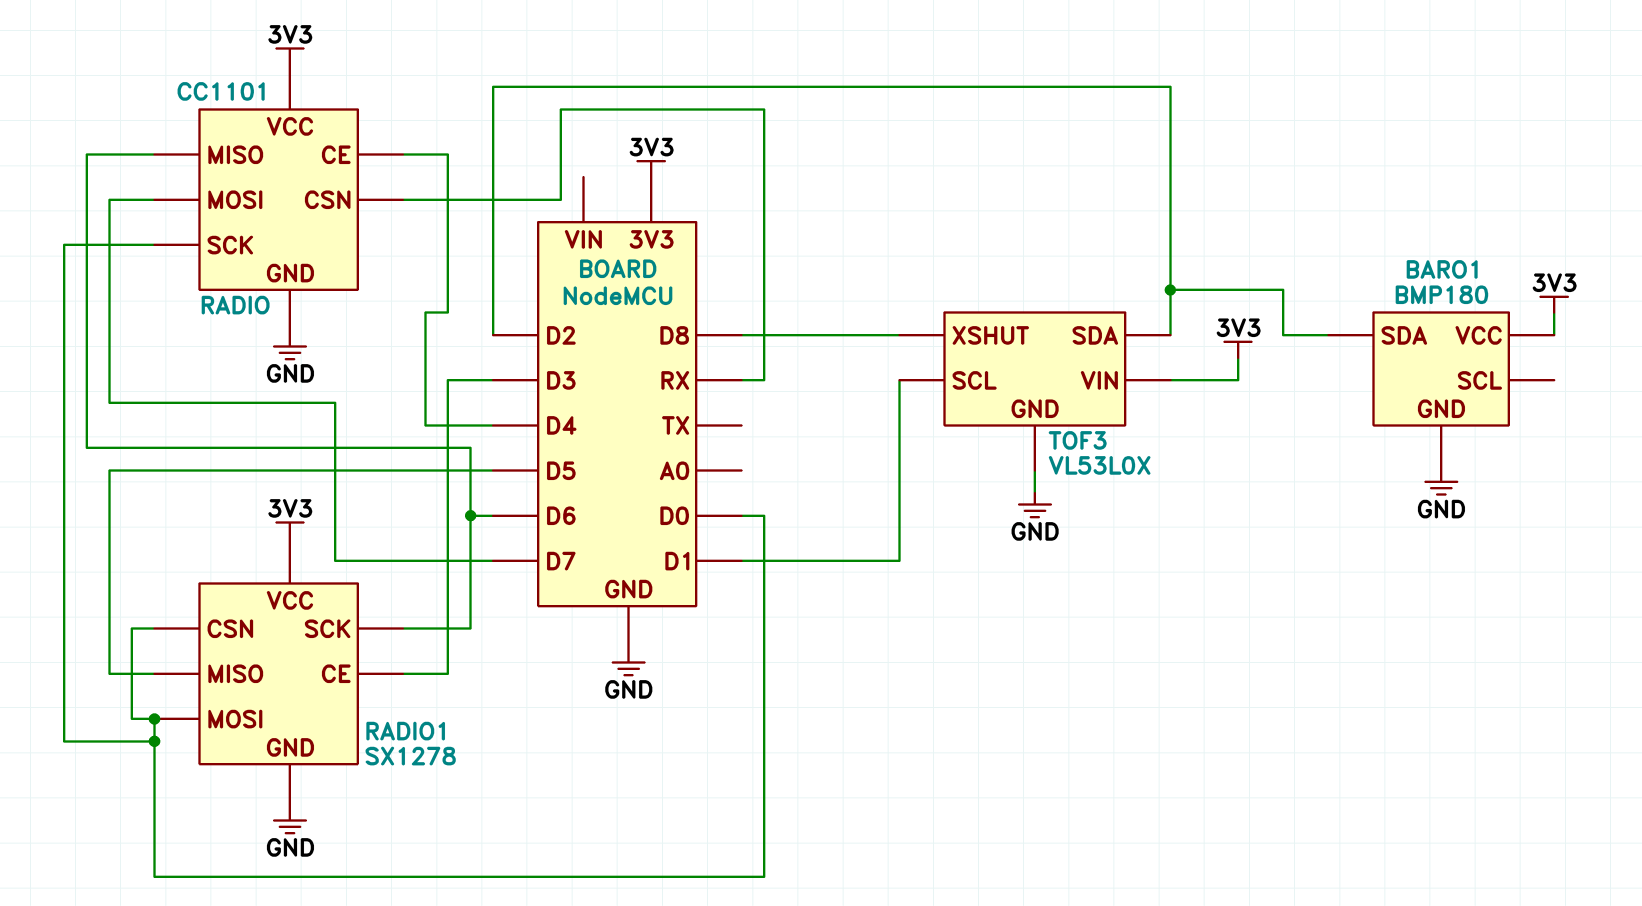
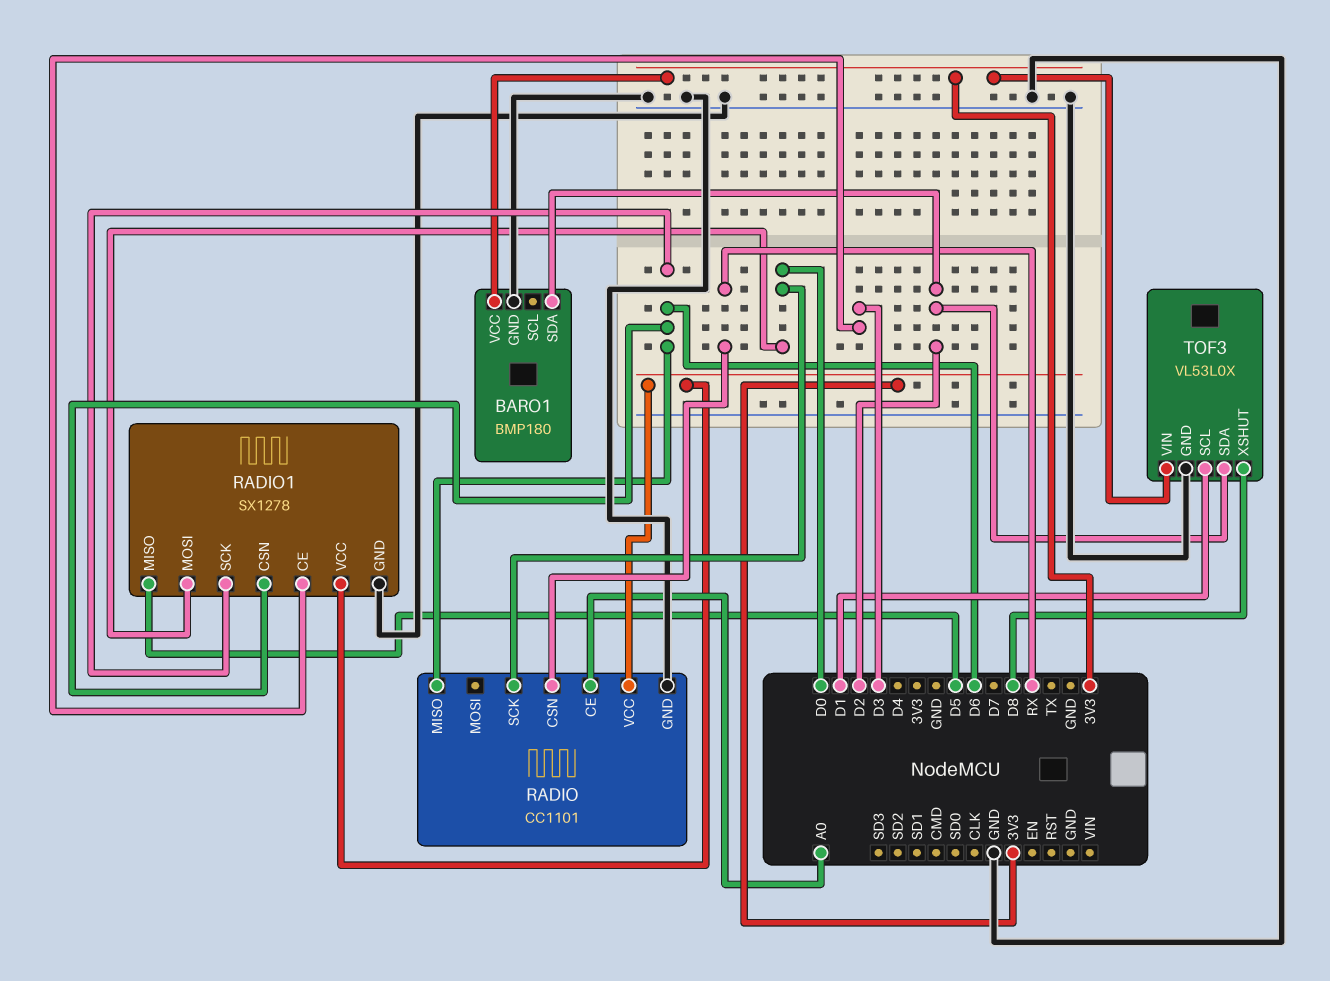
RADIO pin CE: D4 -> A0
RADIO pin MOSI: D7 -> none
RADIO1 pin CSN: D0 -> D6

